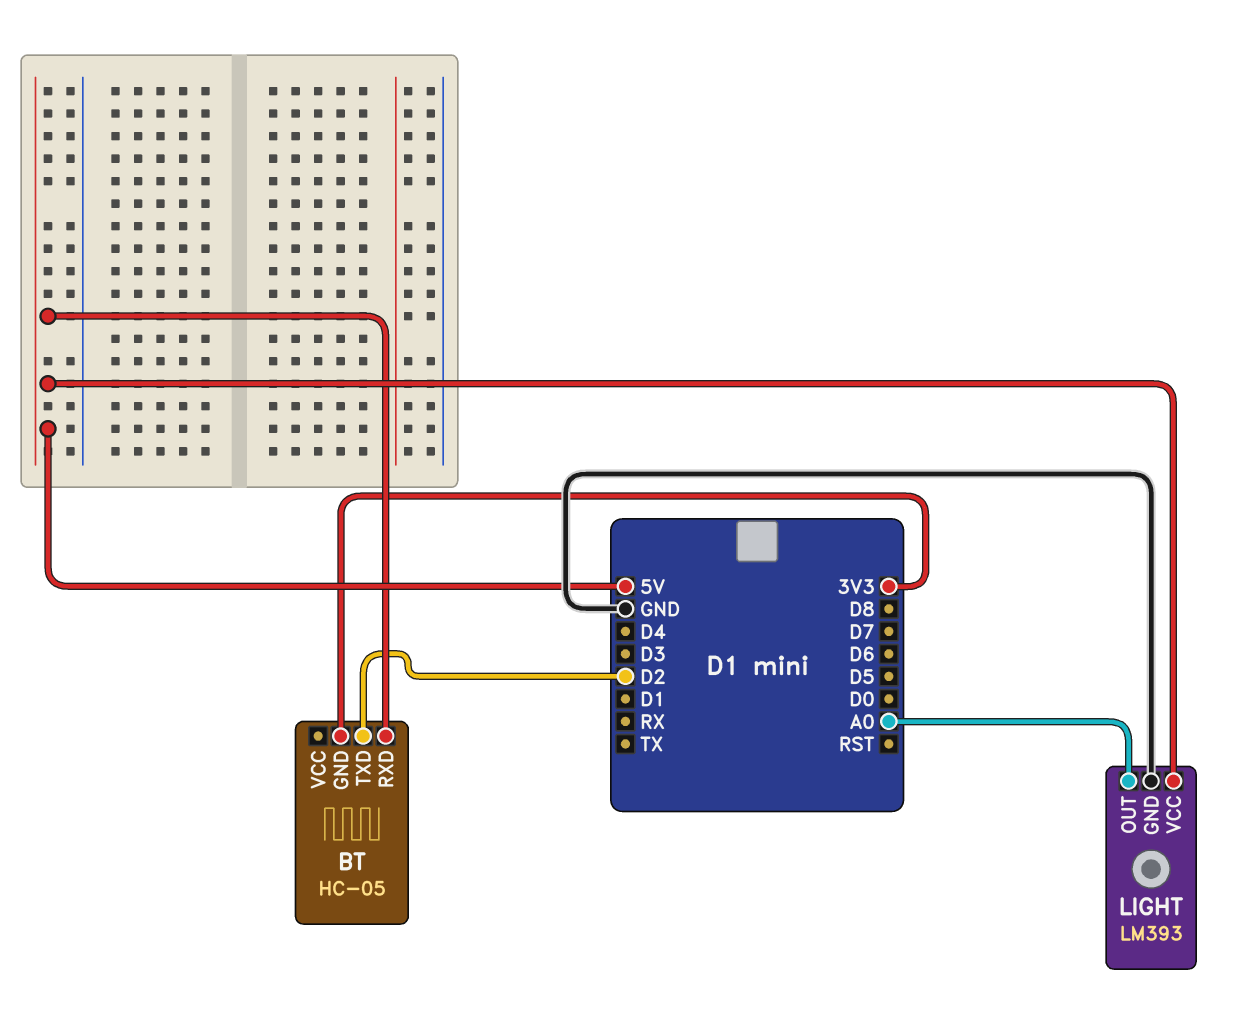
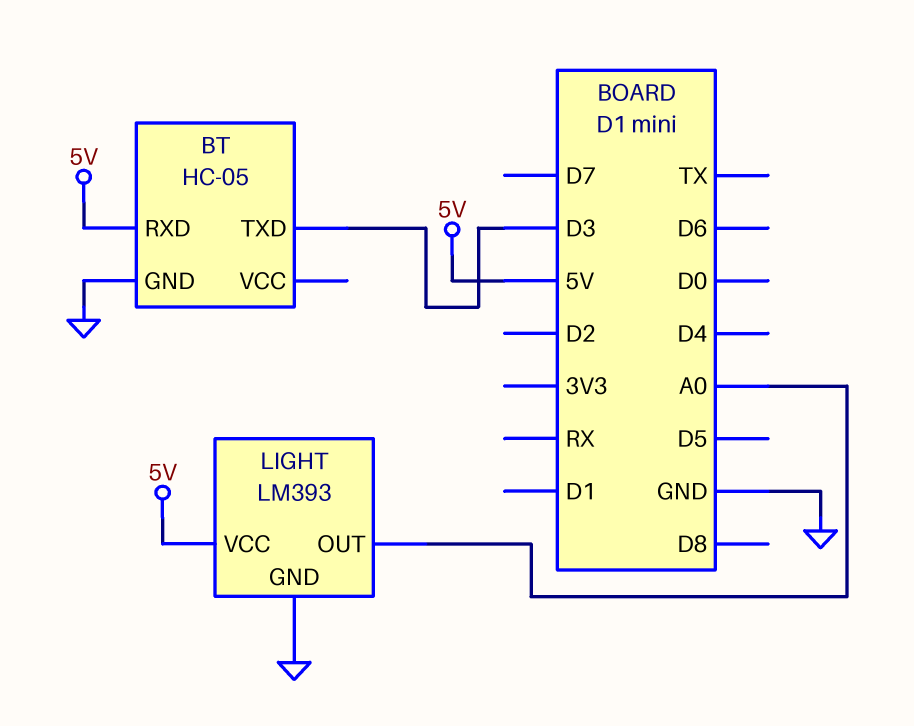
BT pin GND: 3V3 -> GND
BT pin TXD: D2 -> D3

